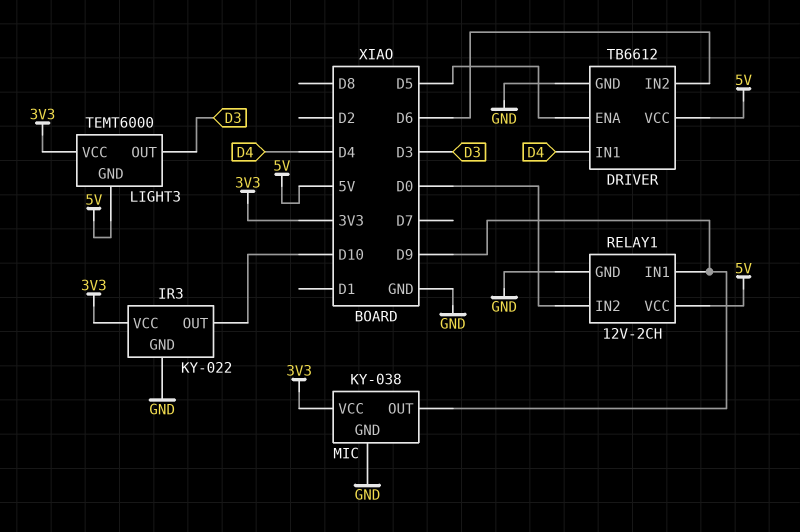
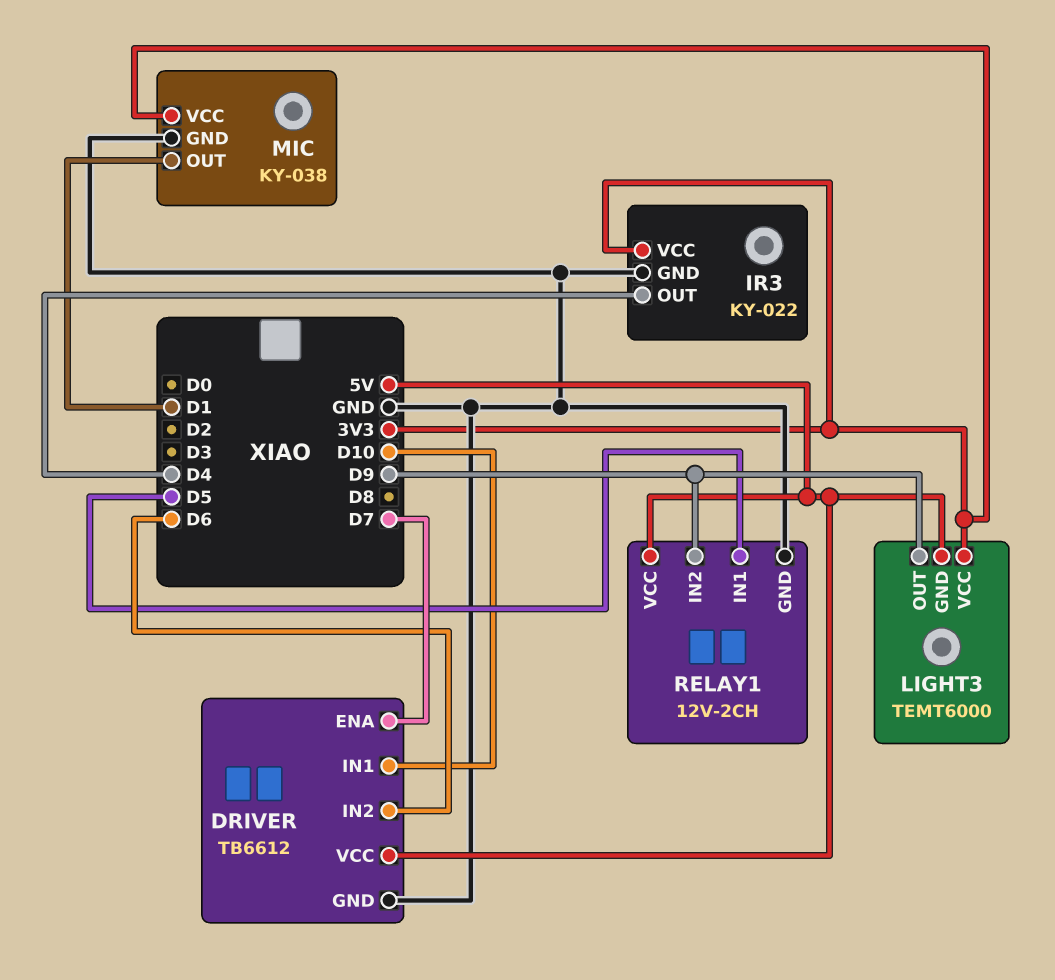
DRIVER pin ENA: D5 -> D7
DRIVER pin IN1: D4 -> D10
IR3 pin OUT: D10 -> D4
LIGHT3 pin OUT: D3 -> D9
MIC pin OUT: D9 -> D1
RELAY1 pin IN1: D9 -> D5
RELAY1 pin IN2: D0 -> D9

